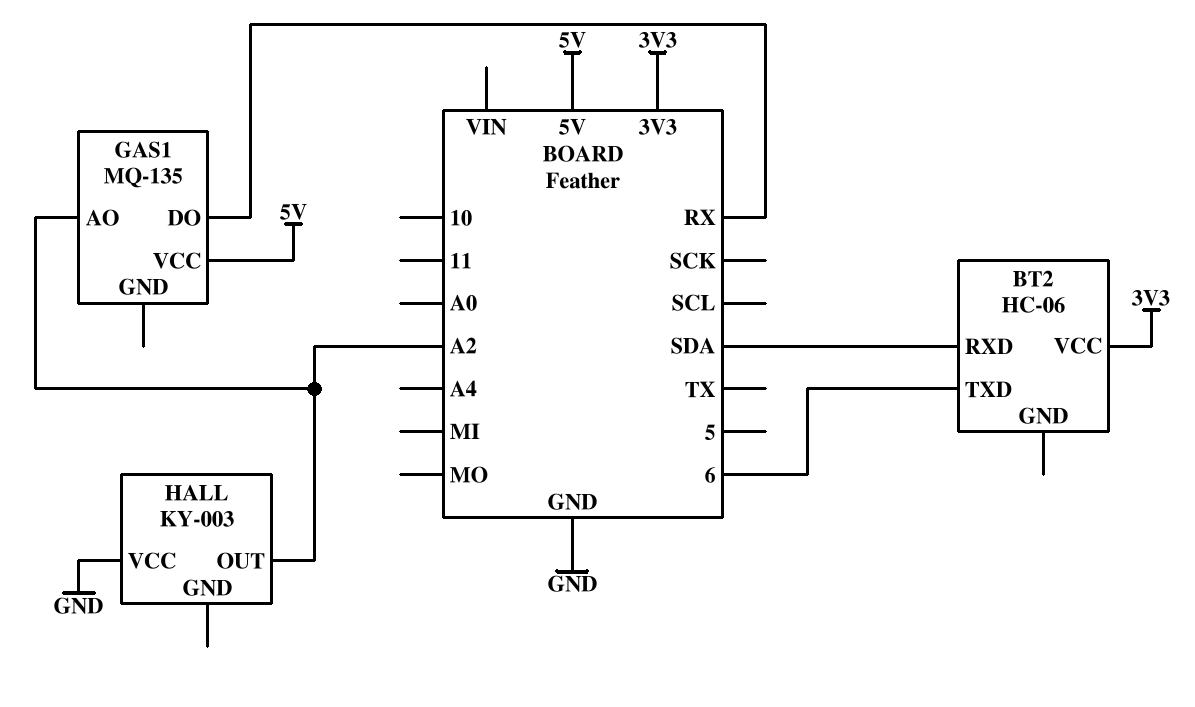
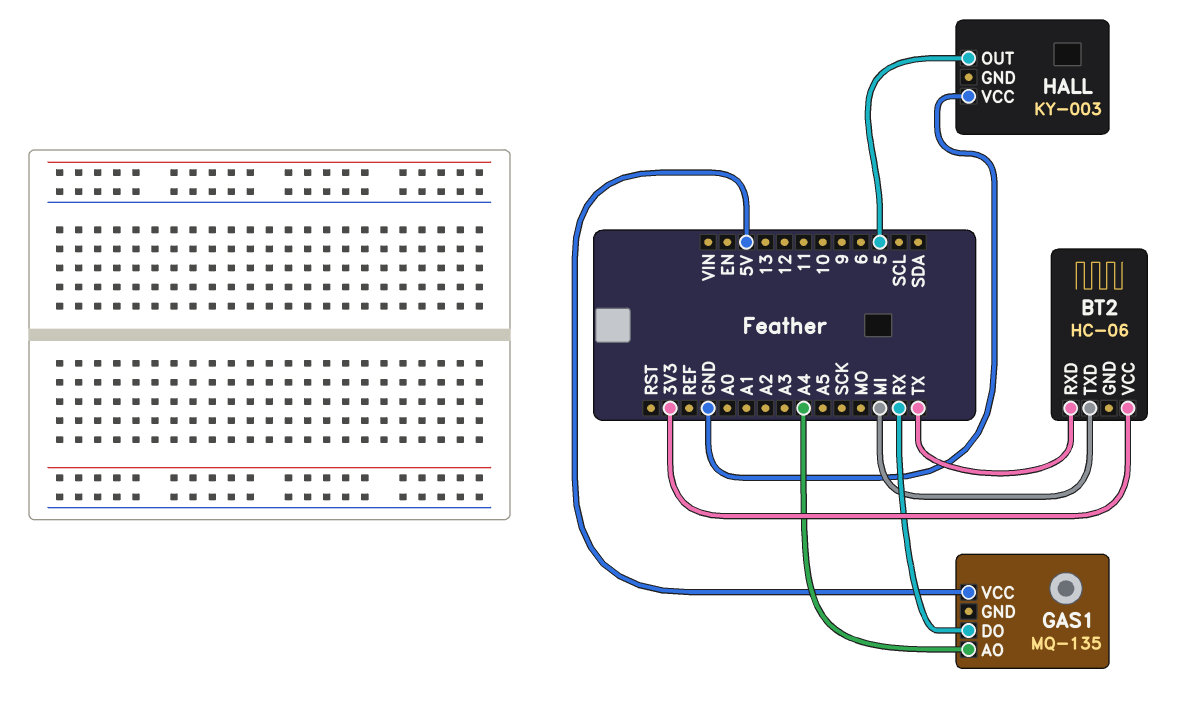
BT2 pin RXD: SDA -> TX
BT2 pin TXD: 6 -> MI
GAS1 pin AO: A2 -> A4
HALL pin OUT: A2 -> 5

